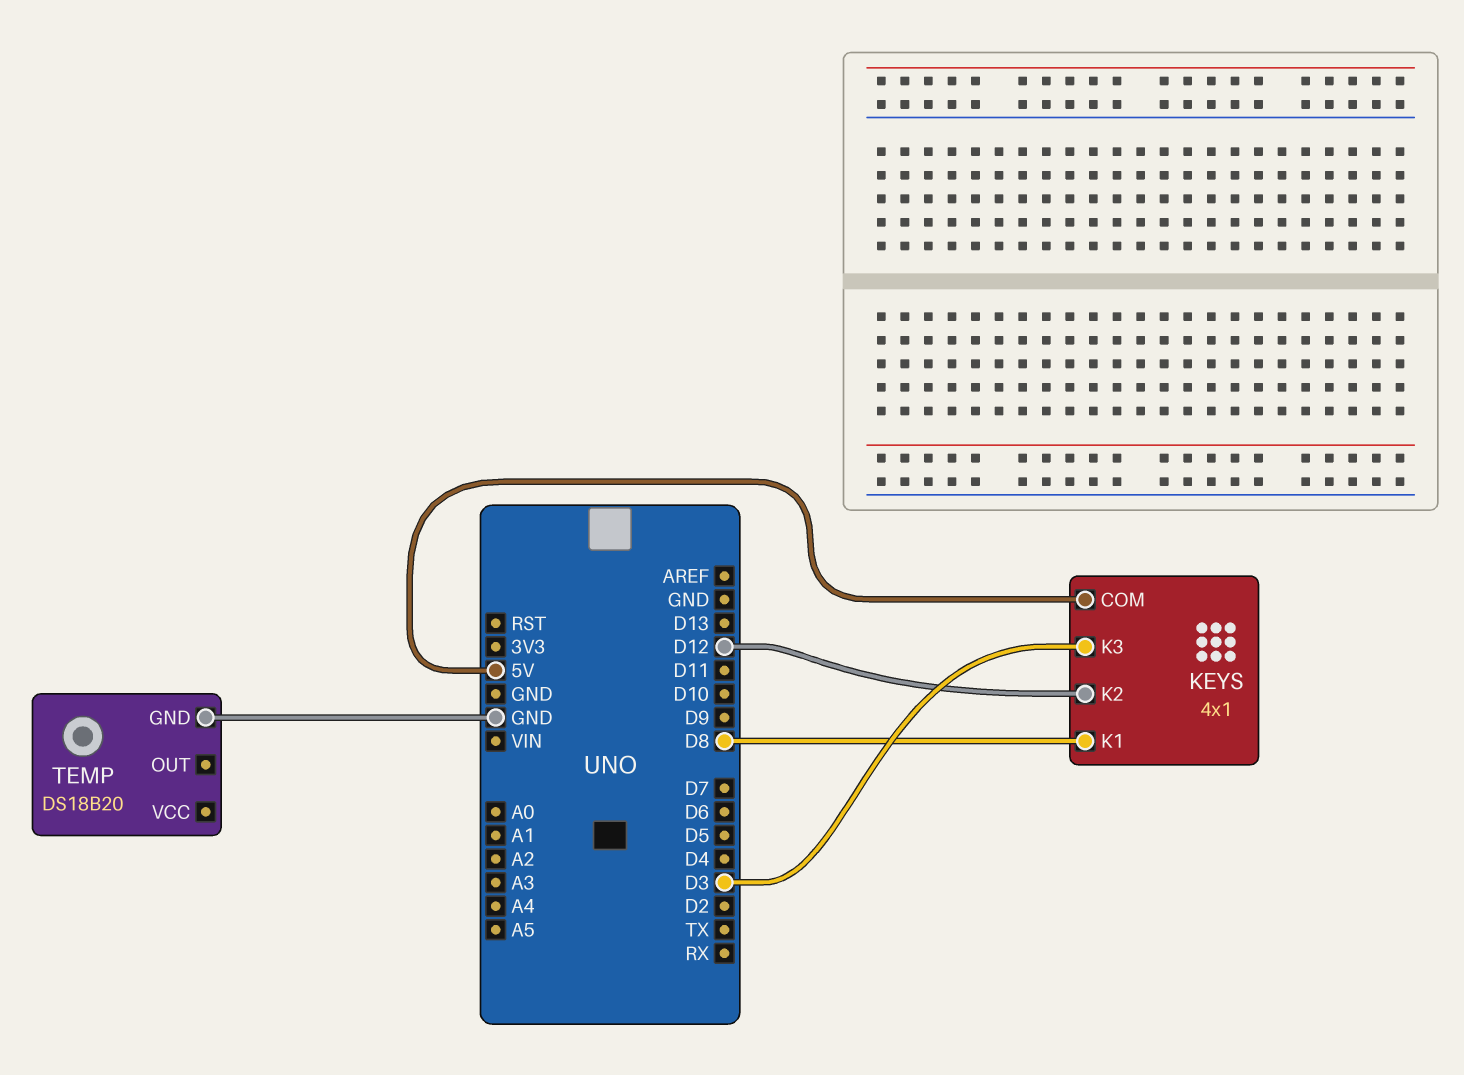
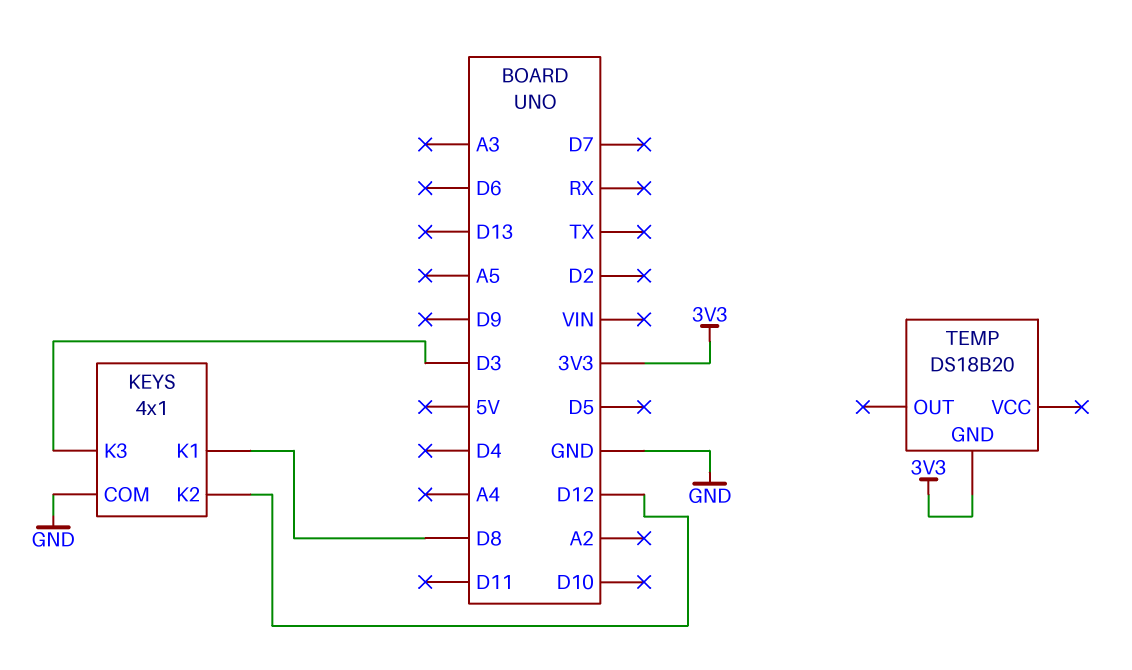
KEYS pin COM: 5V -> GND
TEMP pin GND: GND -> 3V3

